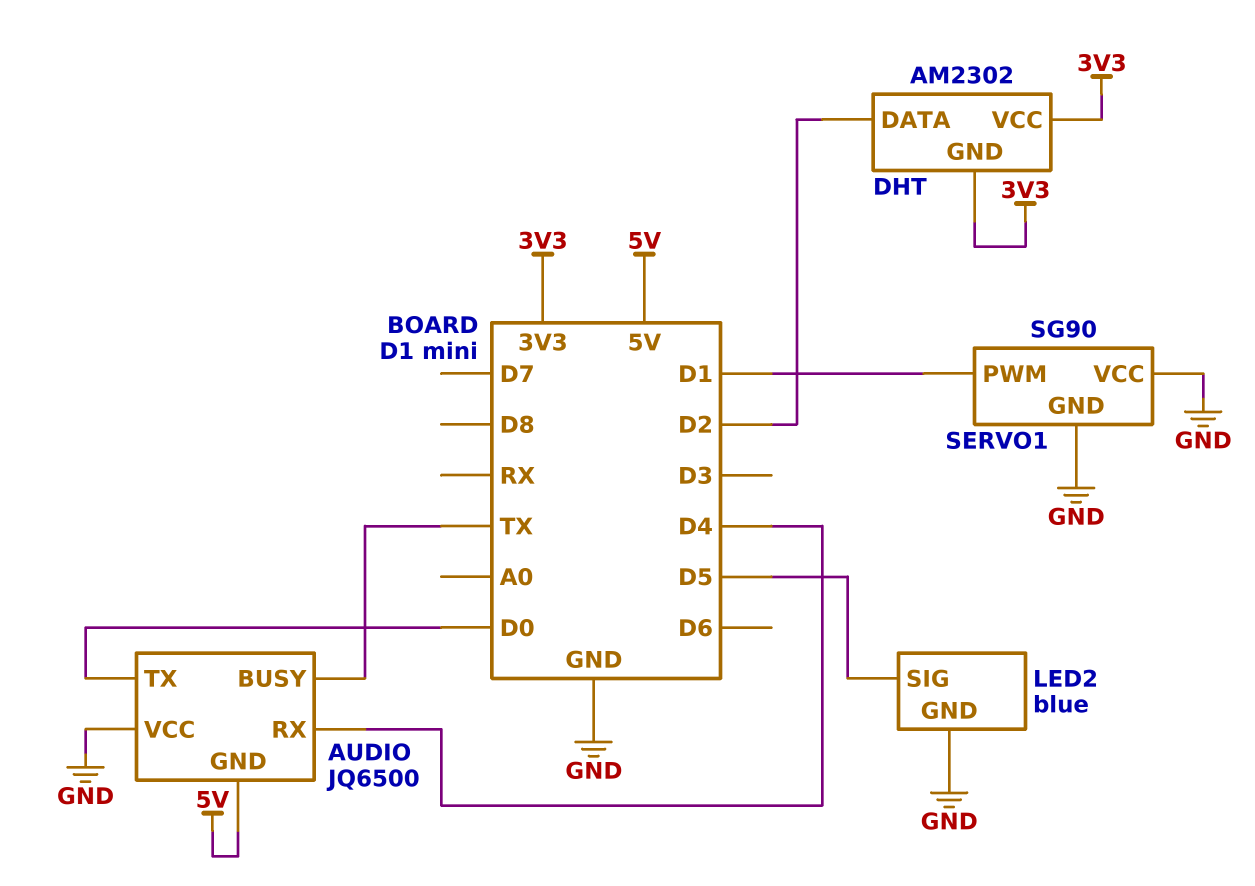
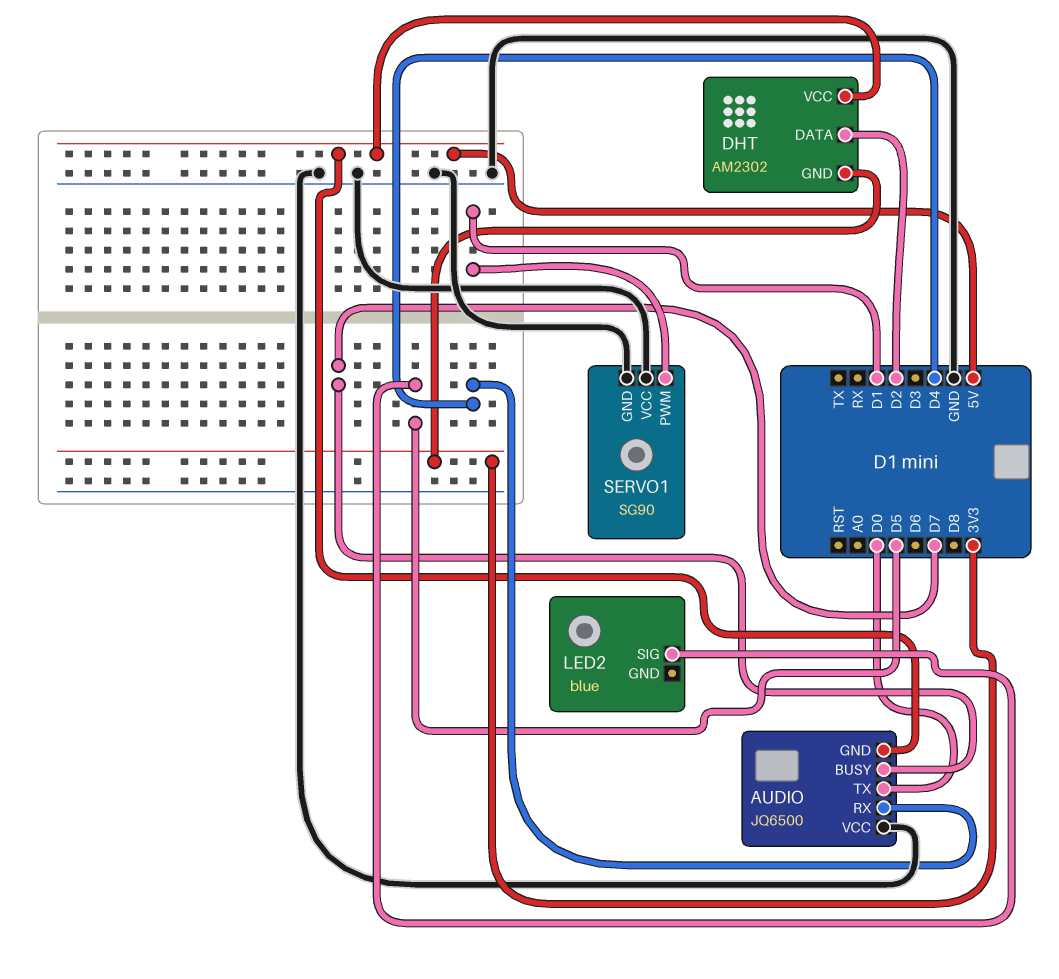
AUDIO pin BUSY: TX -> D7
DHT pin VCC: 3V3 -> 5V
LED2 pin GND: GND -> none

